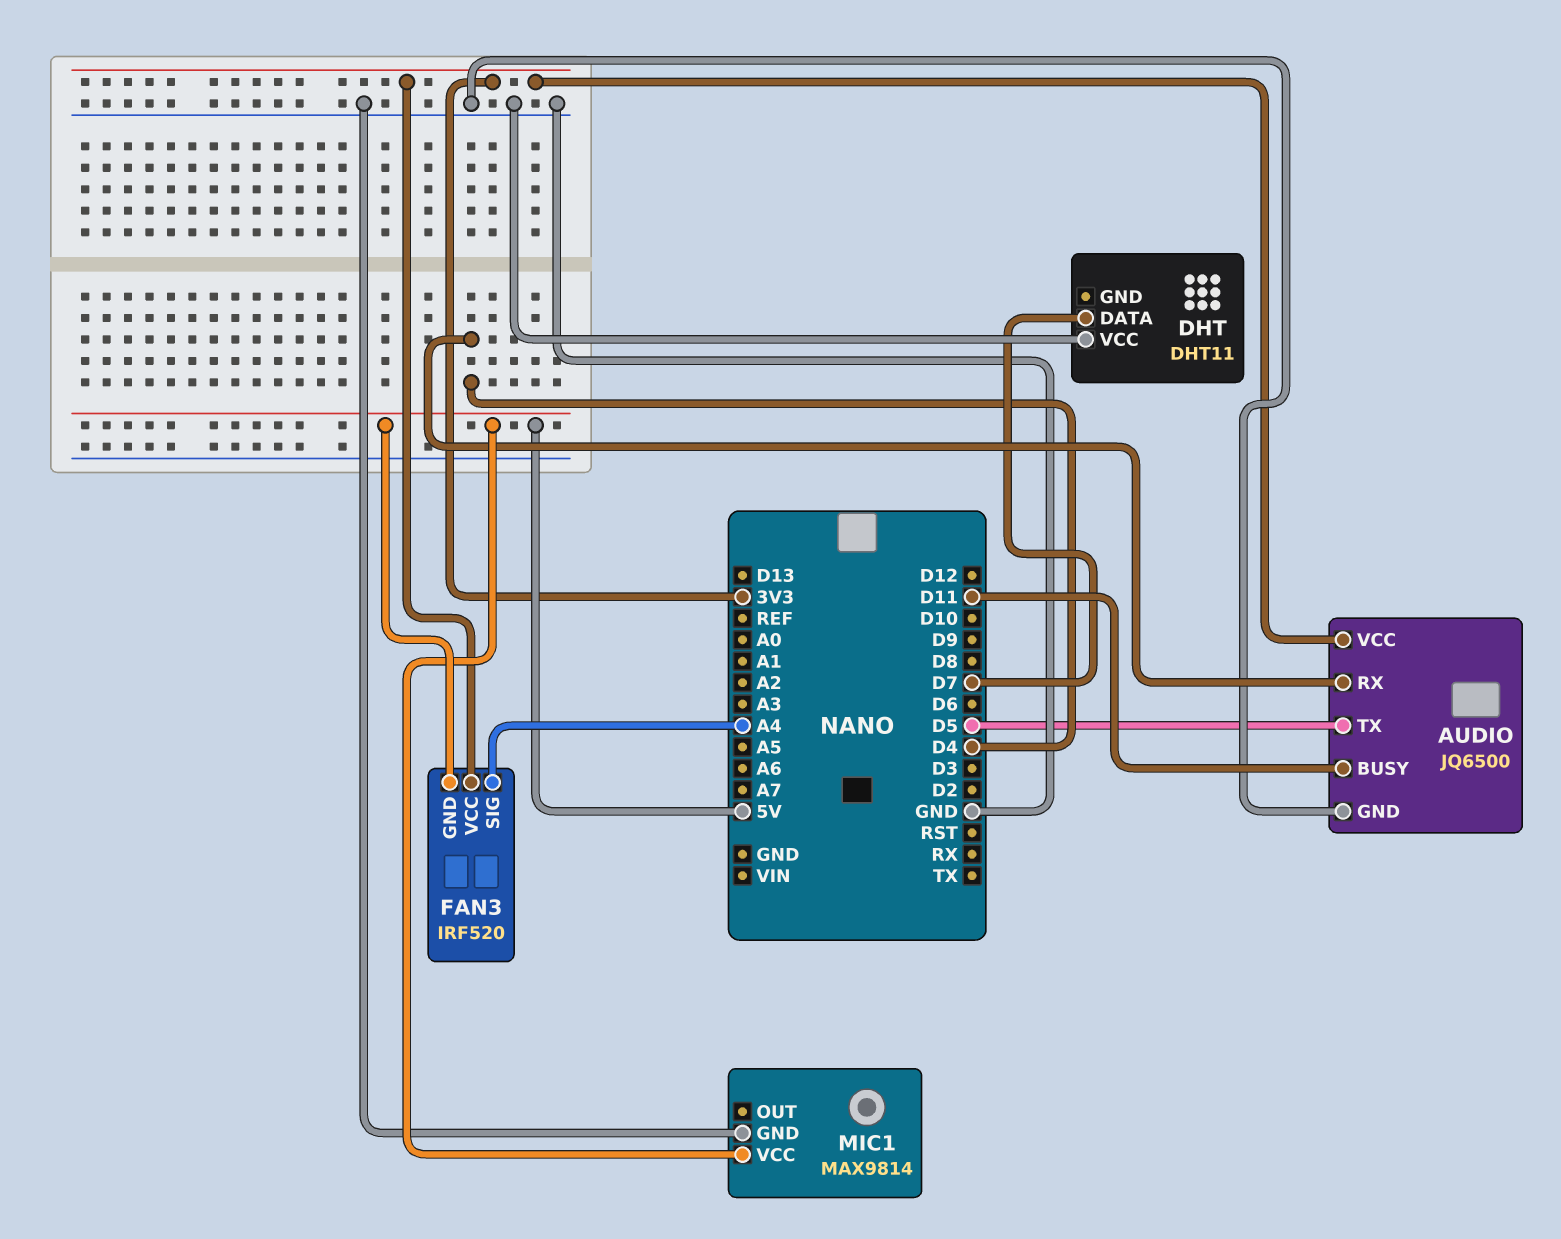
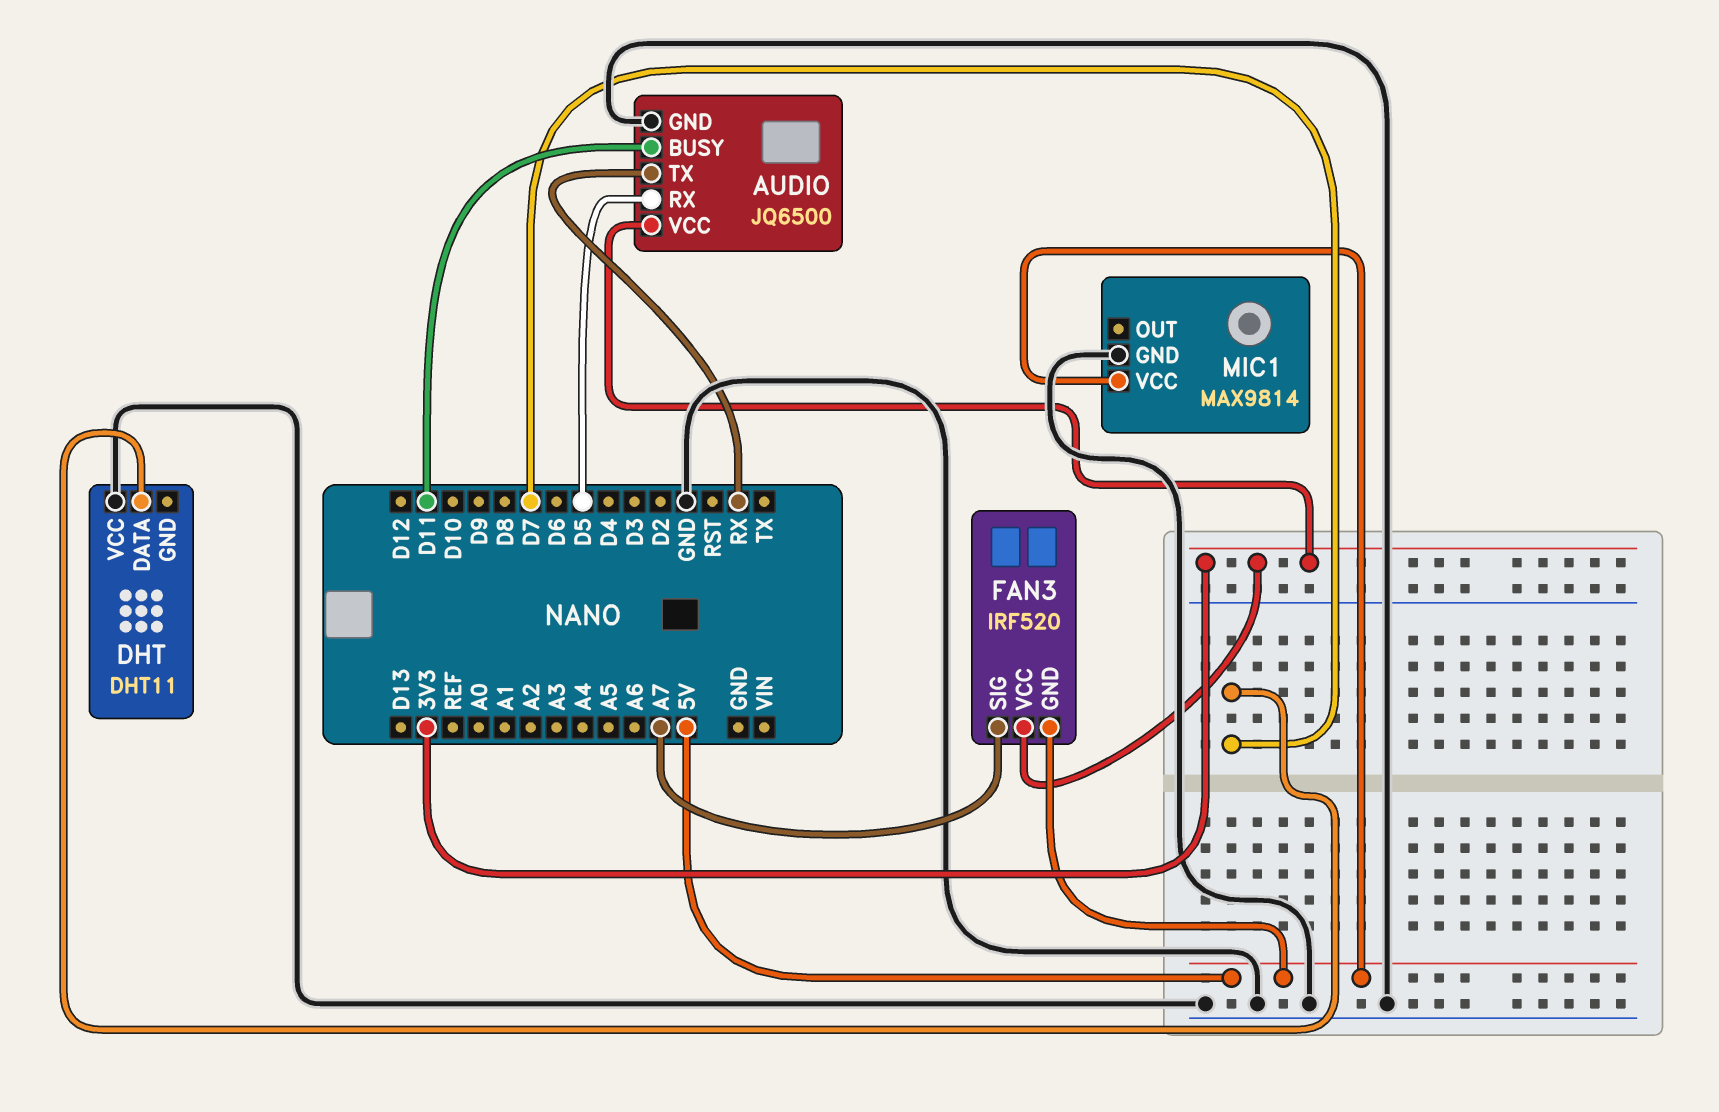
AUDIO pin RX: D4 -> D5
AUDIO pin TX: D5 -> RX
FAN3 pin SIG: A4 -> A7

